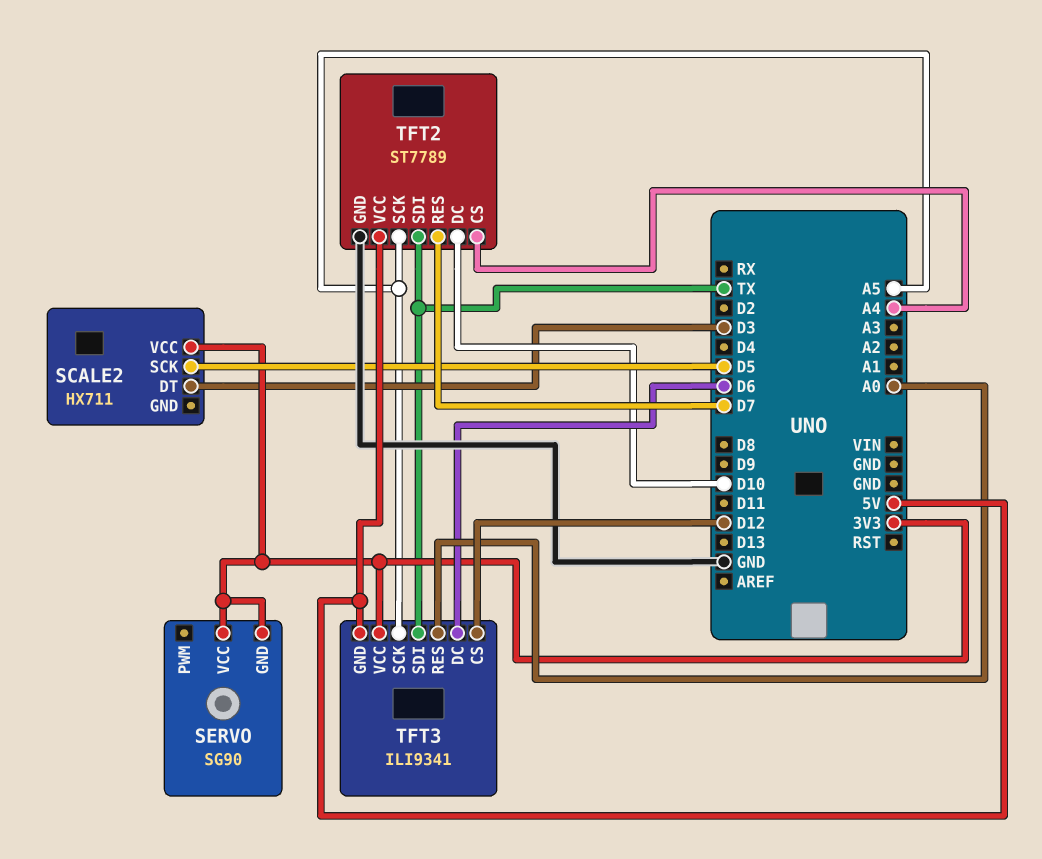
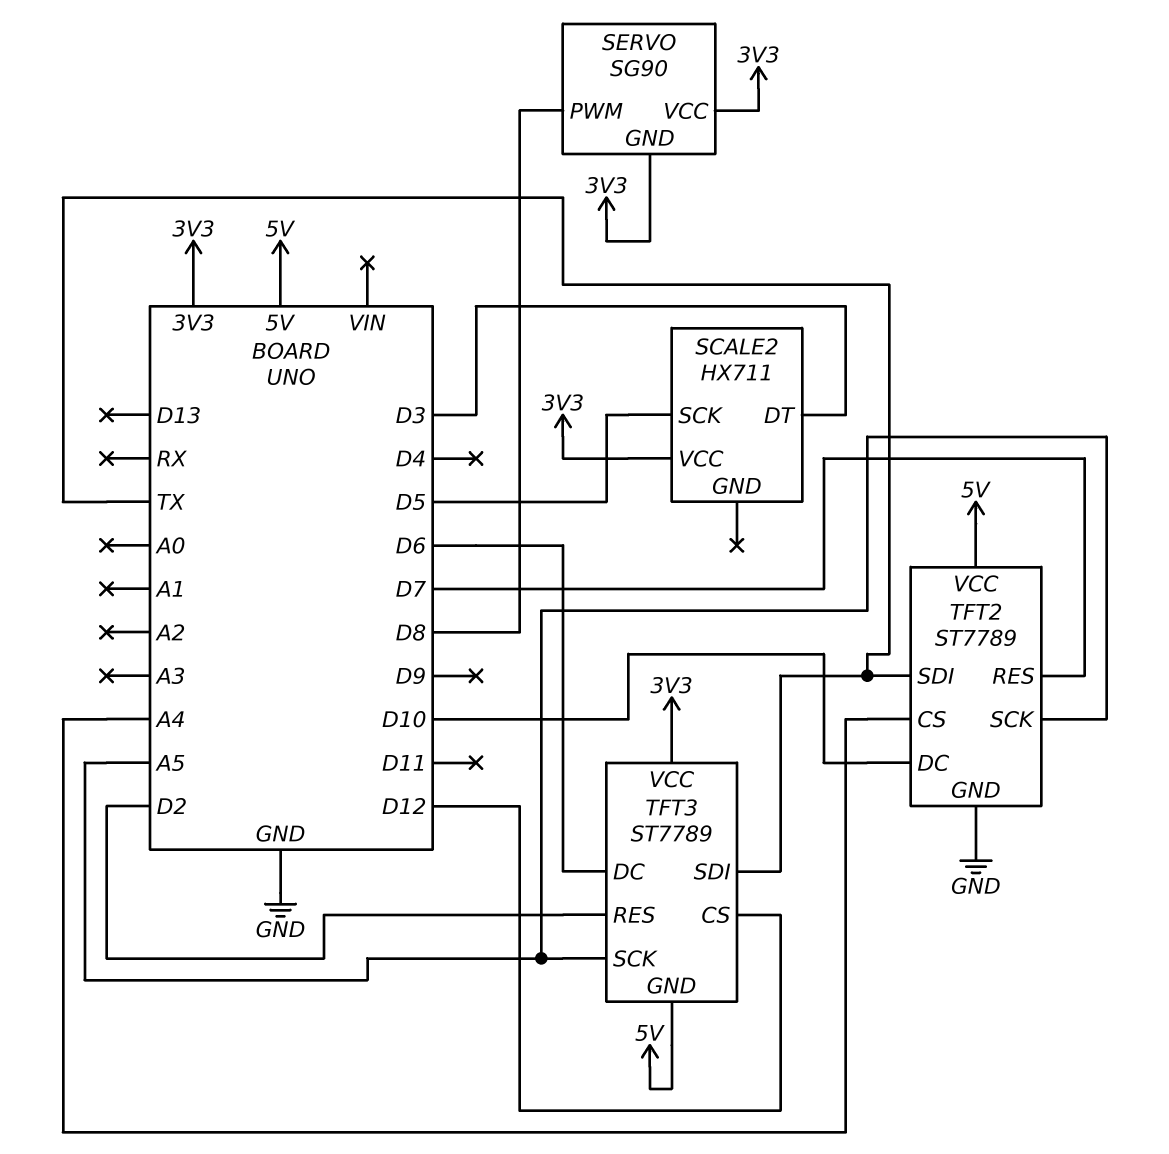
SERVO pin PWM: none -> D8
TFT3: ILI9341 -> ST7789
TFT3 pin RES: A0 -> D2

